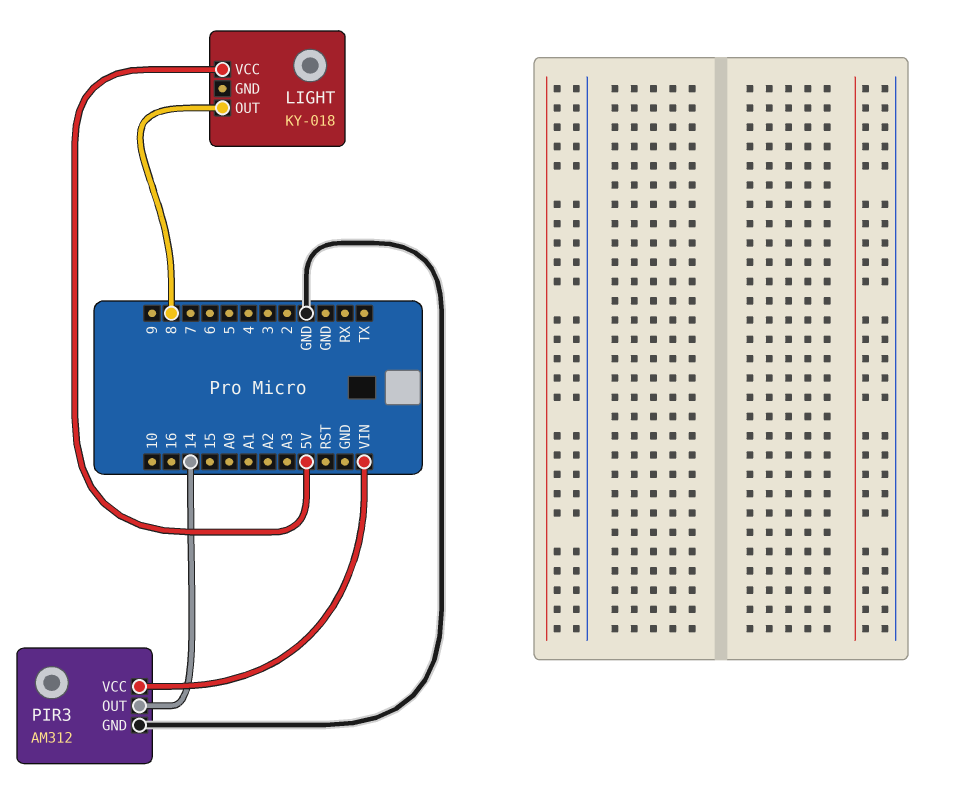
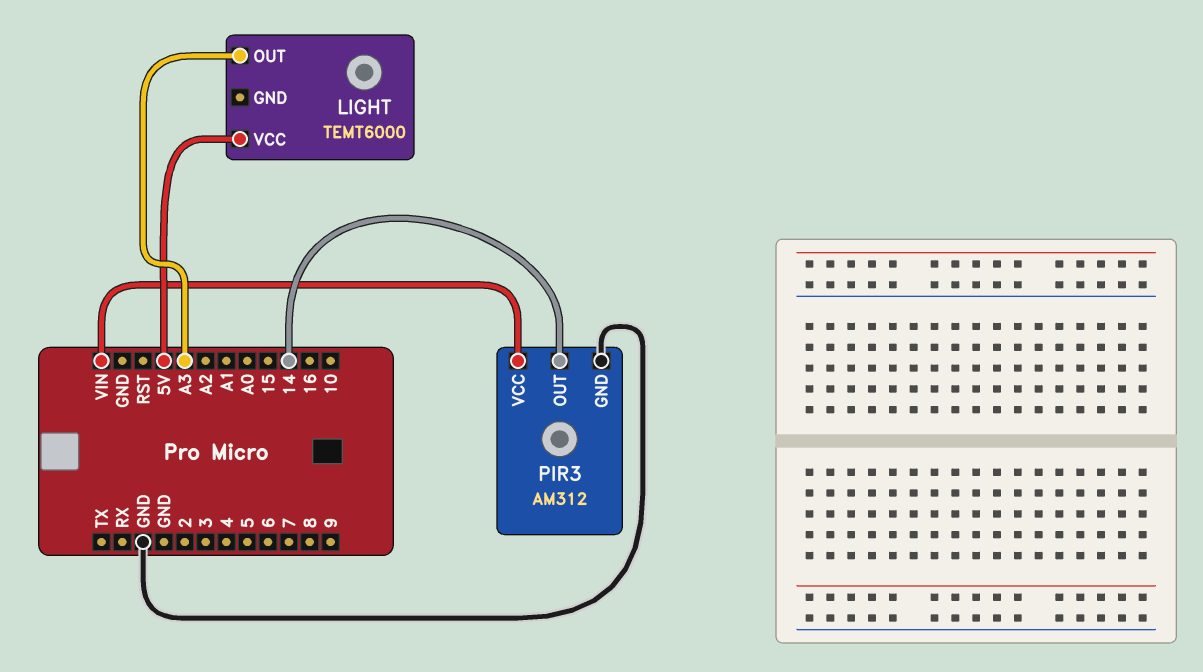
LIGHT: KY-018 -> TEMT6000
LIGHT pin OUT: 8 -> A3

